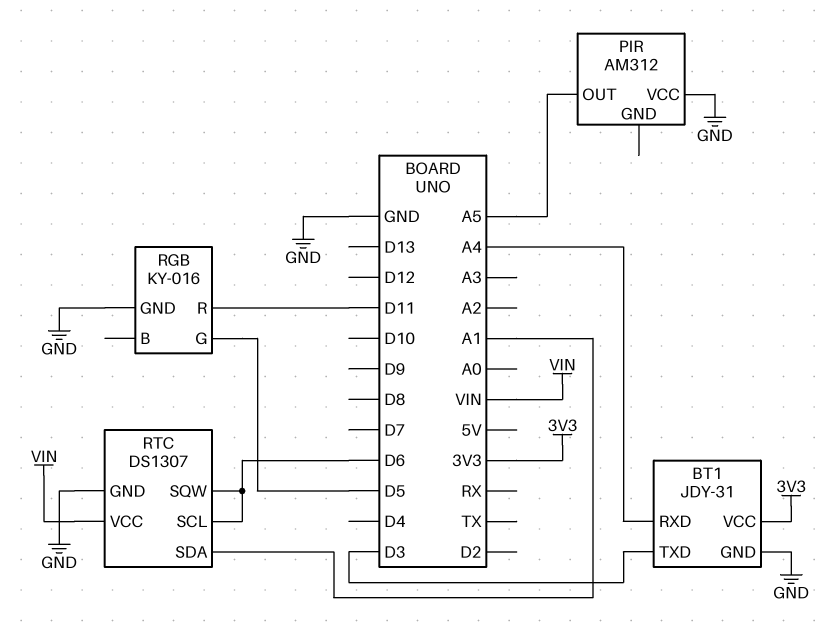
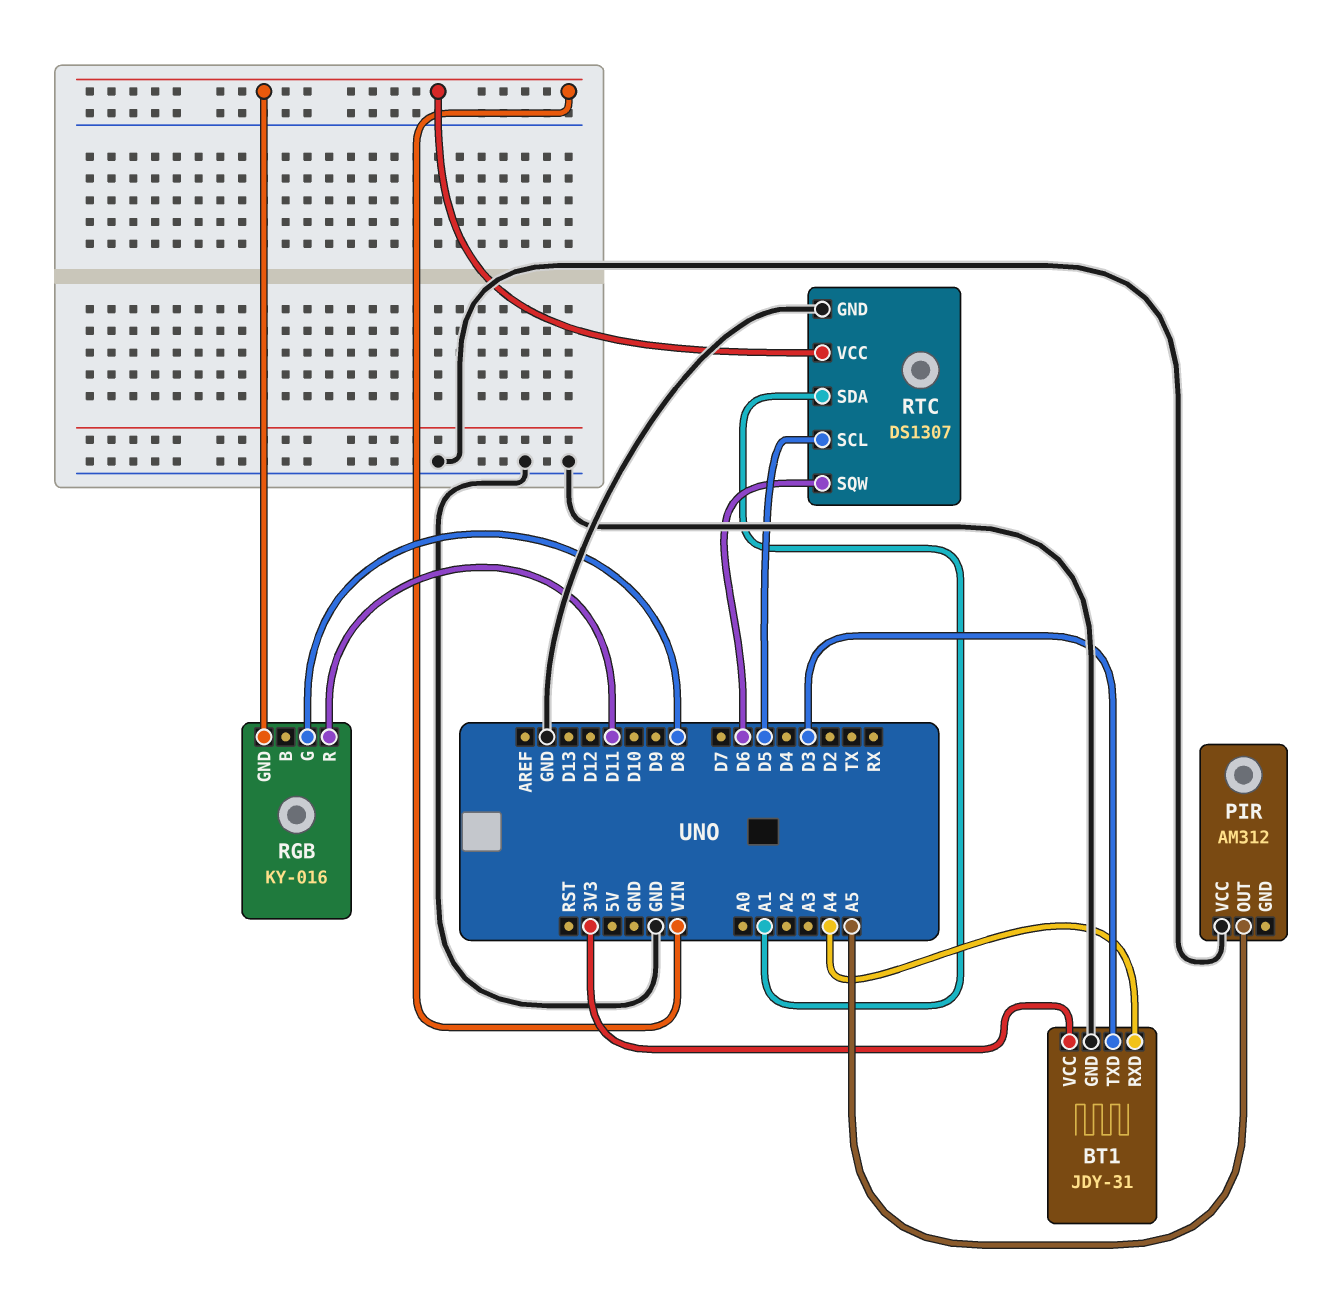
RGB pin G: D5 -> D8
RGB pin GND: GND -> VIN
RTC pin SCL: D6 -> D5

